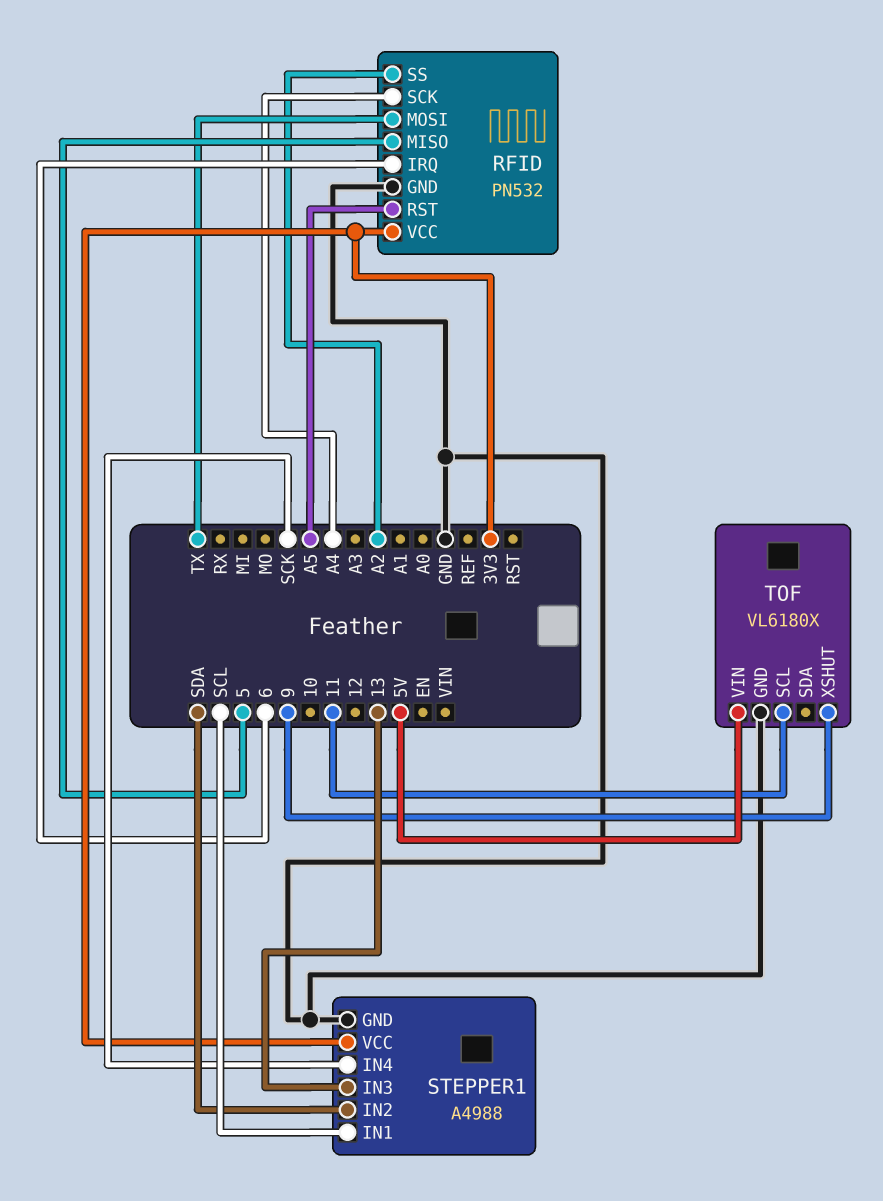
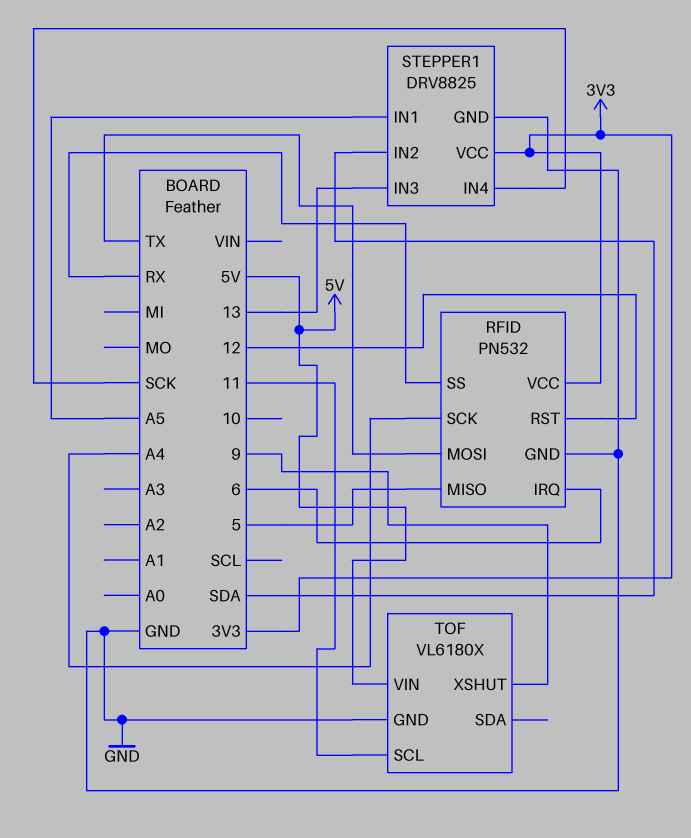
RFID pin RST: A5 -> 12
RFID pin SS: A2 -> RX
STEPPER1: A4988 -> DRV8825
STEPPER1 pin IN1: SCL -> A5

